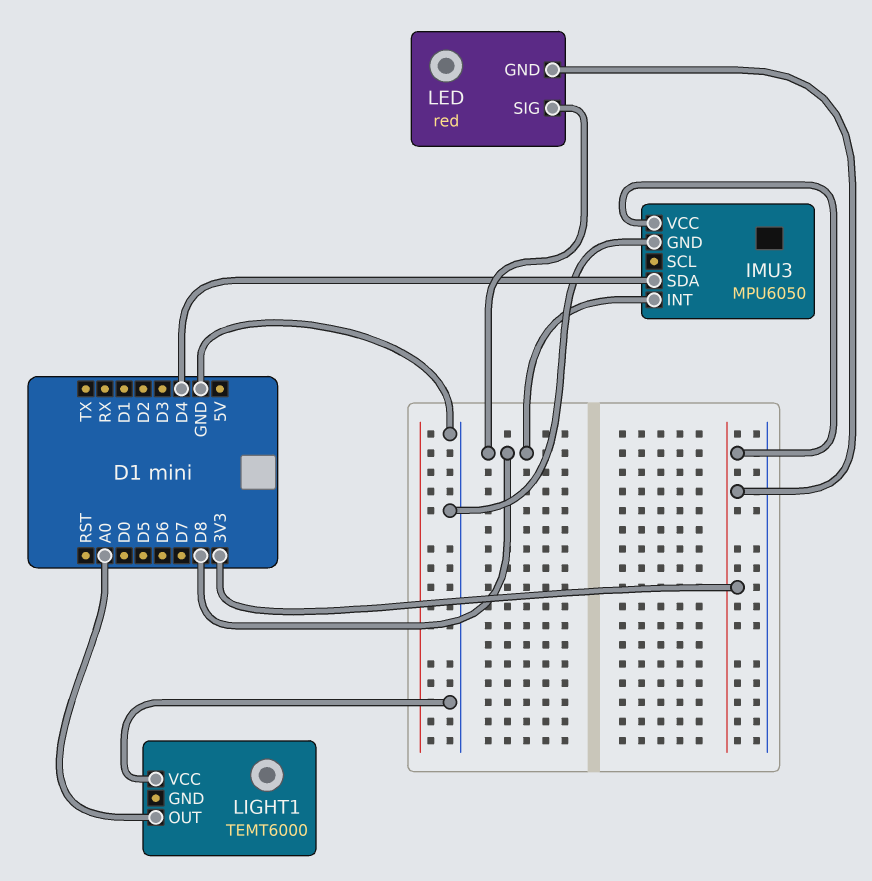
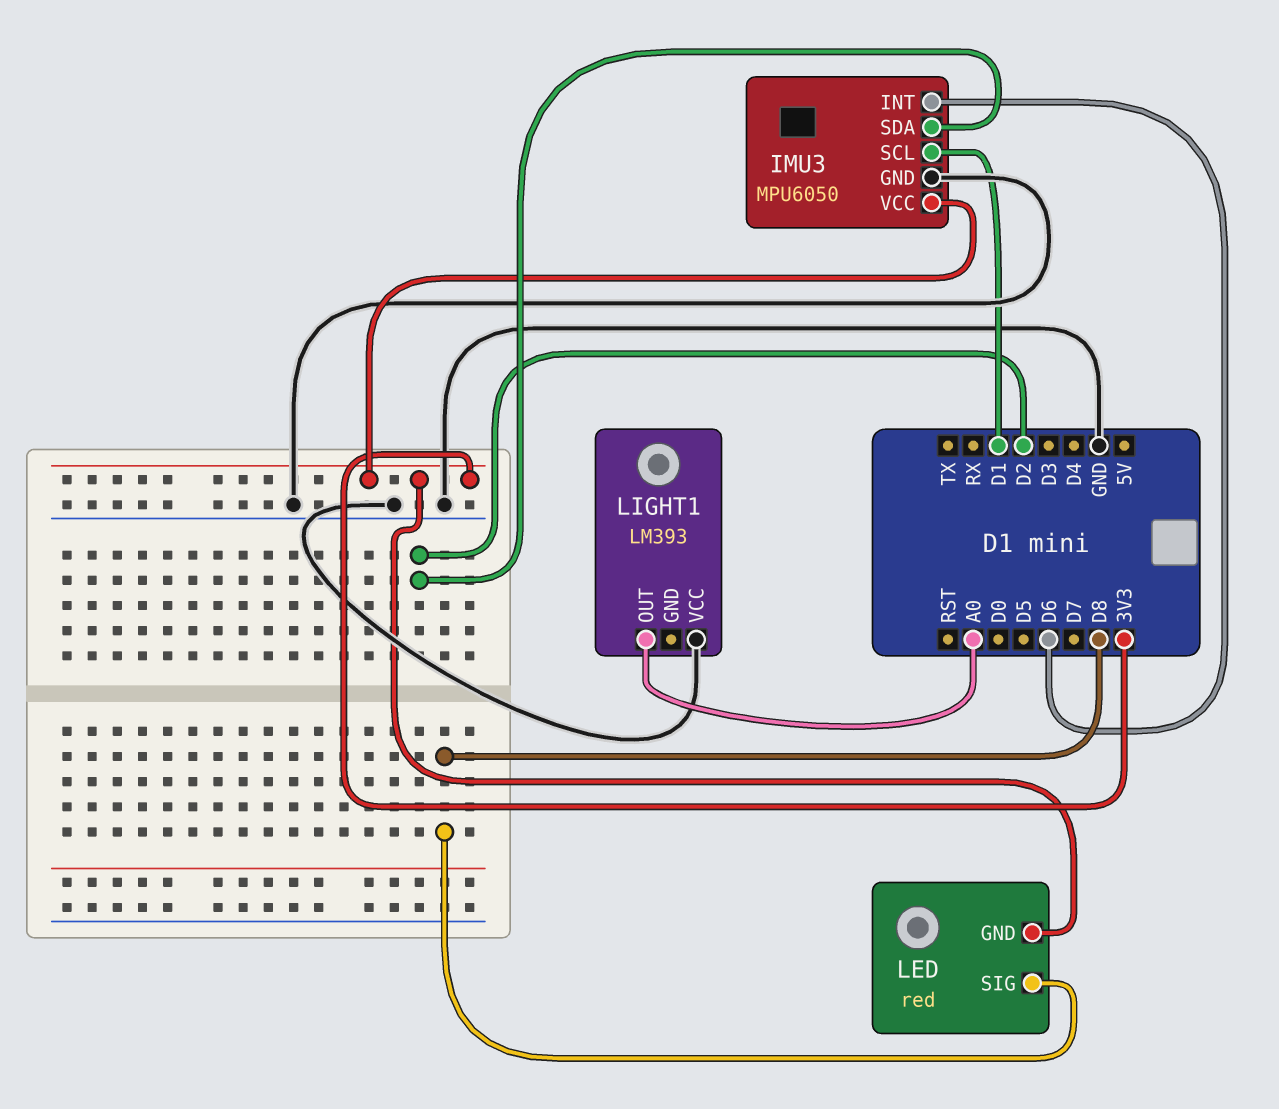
IMU3 pin INT: D8 -> D6
IMU3 pin SCL: none -> D1
IMU3 pin SDA: D4 -> D2
LIGHT1: TEMT6000 -> LM393

